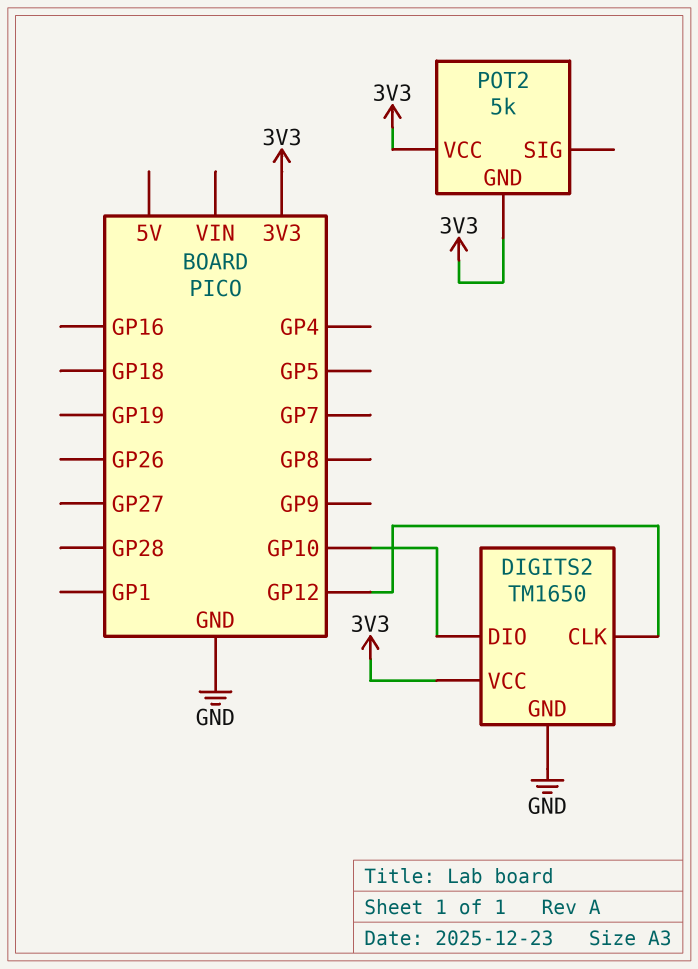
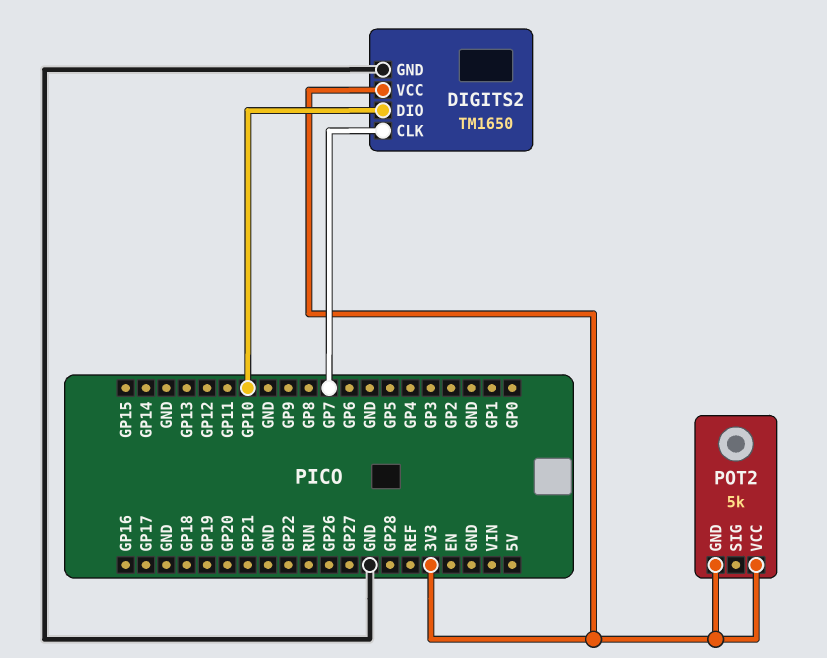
DIGITS2 pin CLK: GP12 -> GP7

